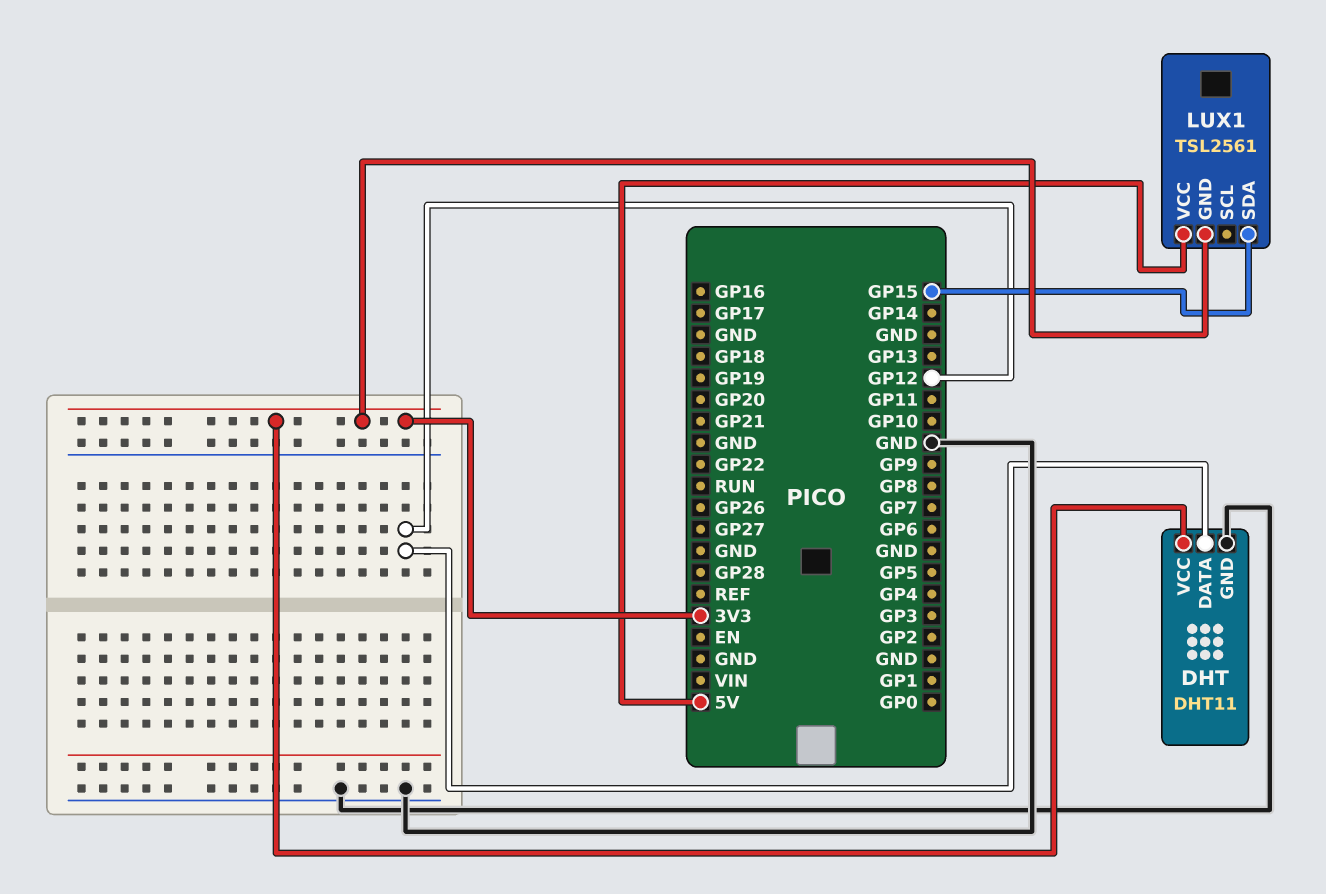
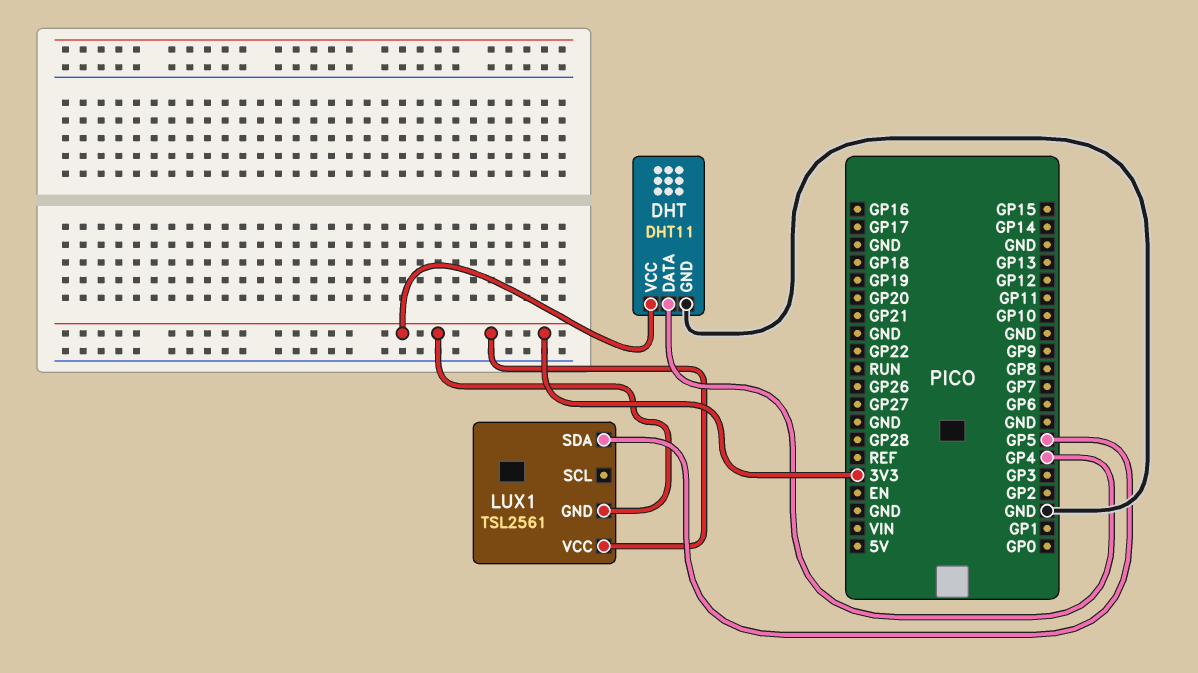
DHT pin DATA: GP12 -> GP4
LUX1 pin SDA: GP15 -> GP5
LUX1 pin VCC: 5V -> 3V3

